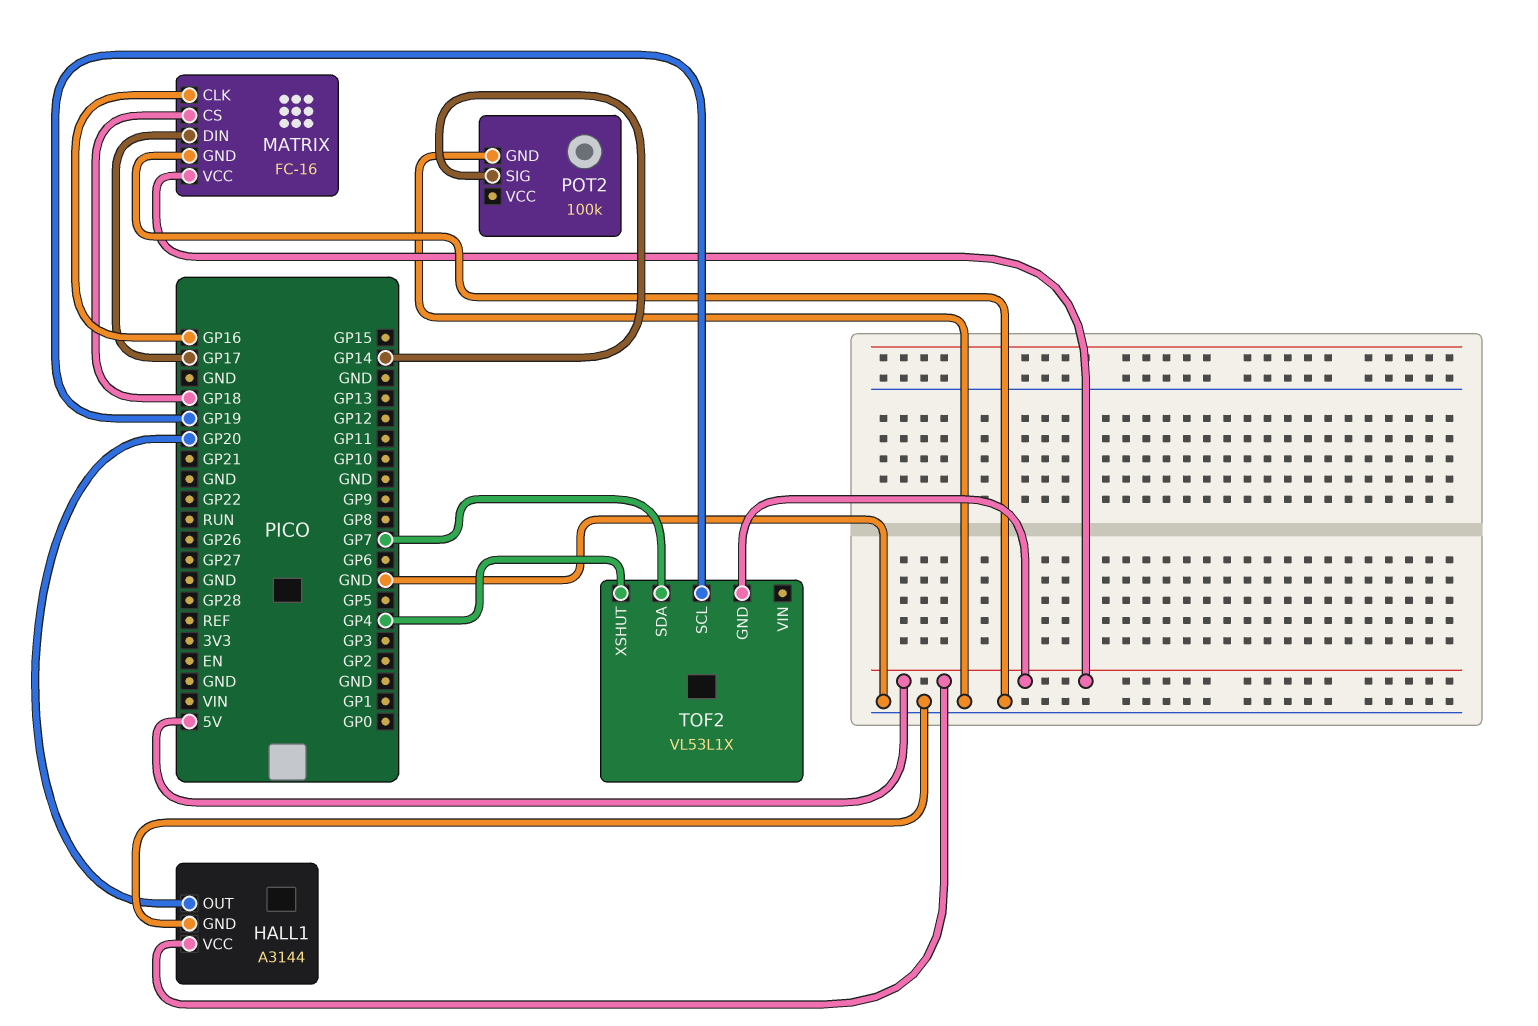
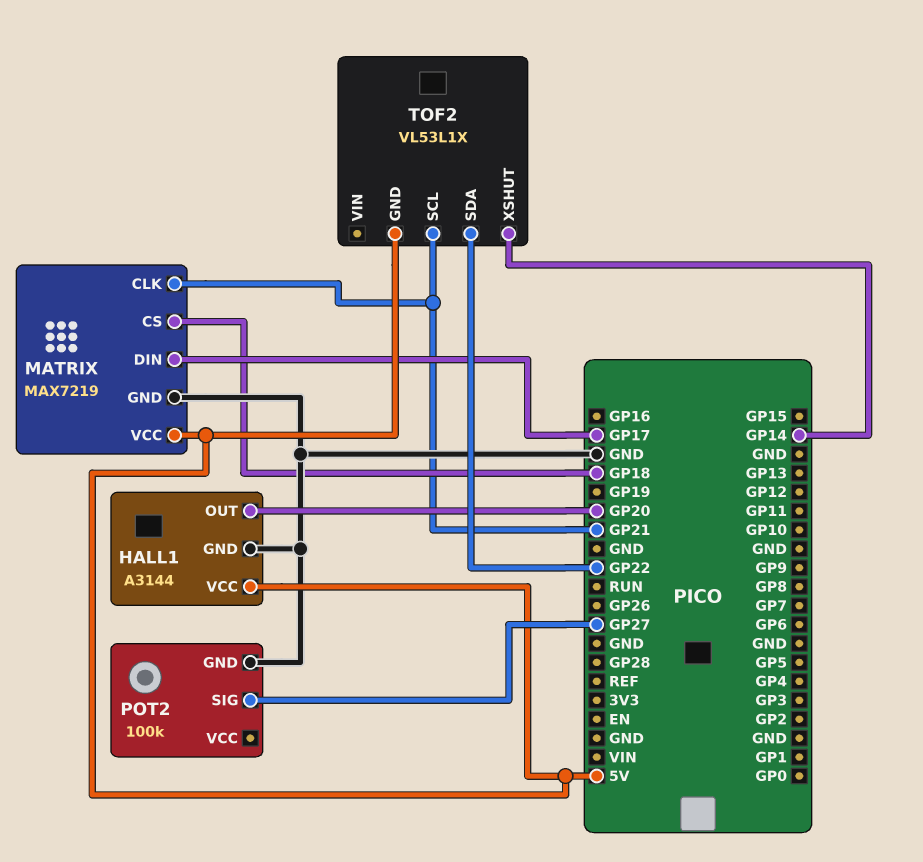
MATRIX: FC-16 -> MAX7219
MATRIX pin CLK: GP16 -> GP21
POT2 pin SIG: GP14 -> GP27
TOF2 pin SCL: GP19 -> GP21
TOF2 pin SDA: GP7 -> GP22
TOF2 pin XSHUT: GP4 -> GP14

